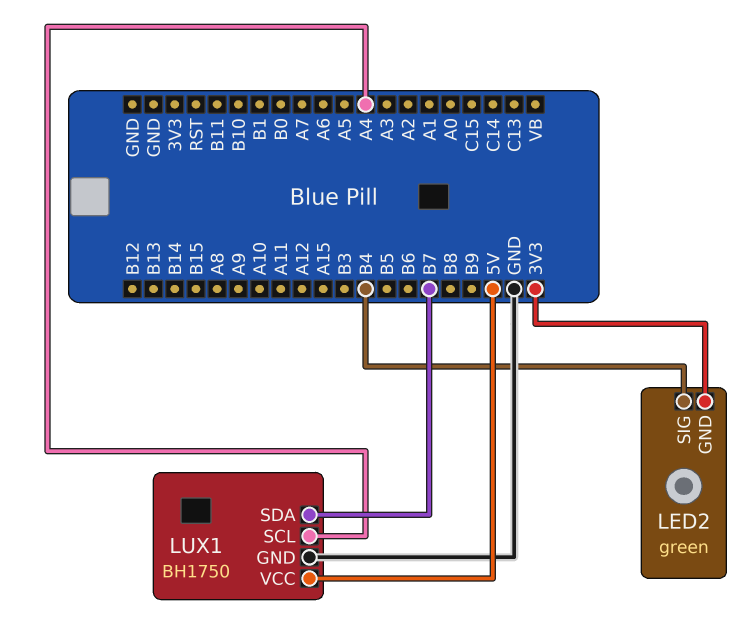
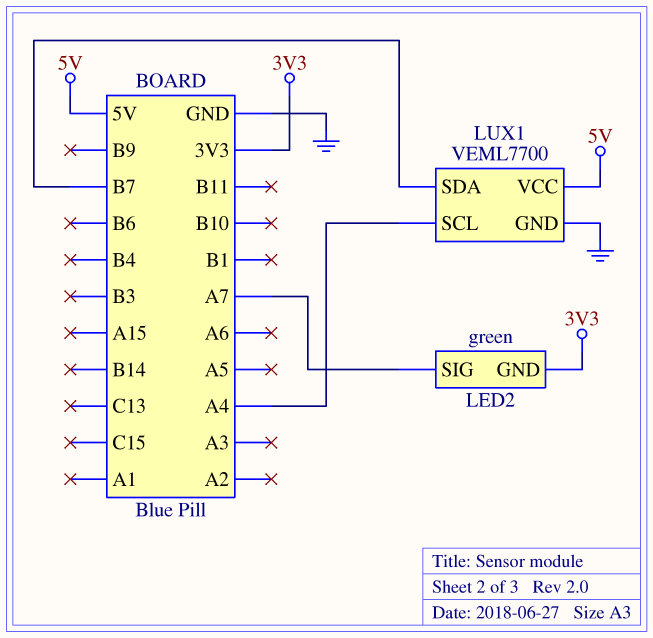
LED2 pin SIG: B4 -> A7
LUX1: BH1750 -> VEML7700

